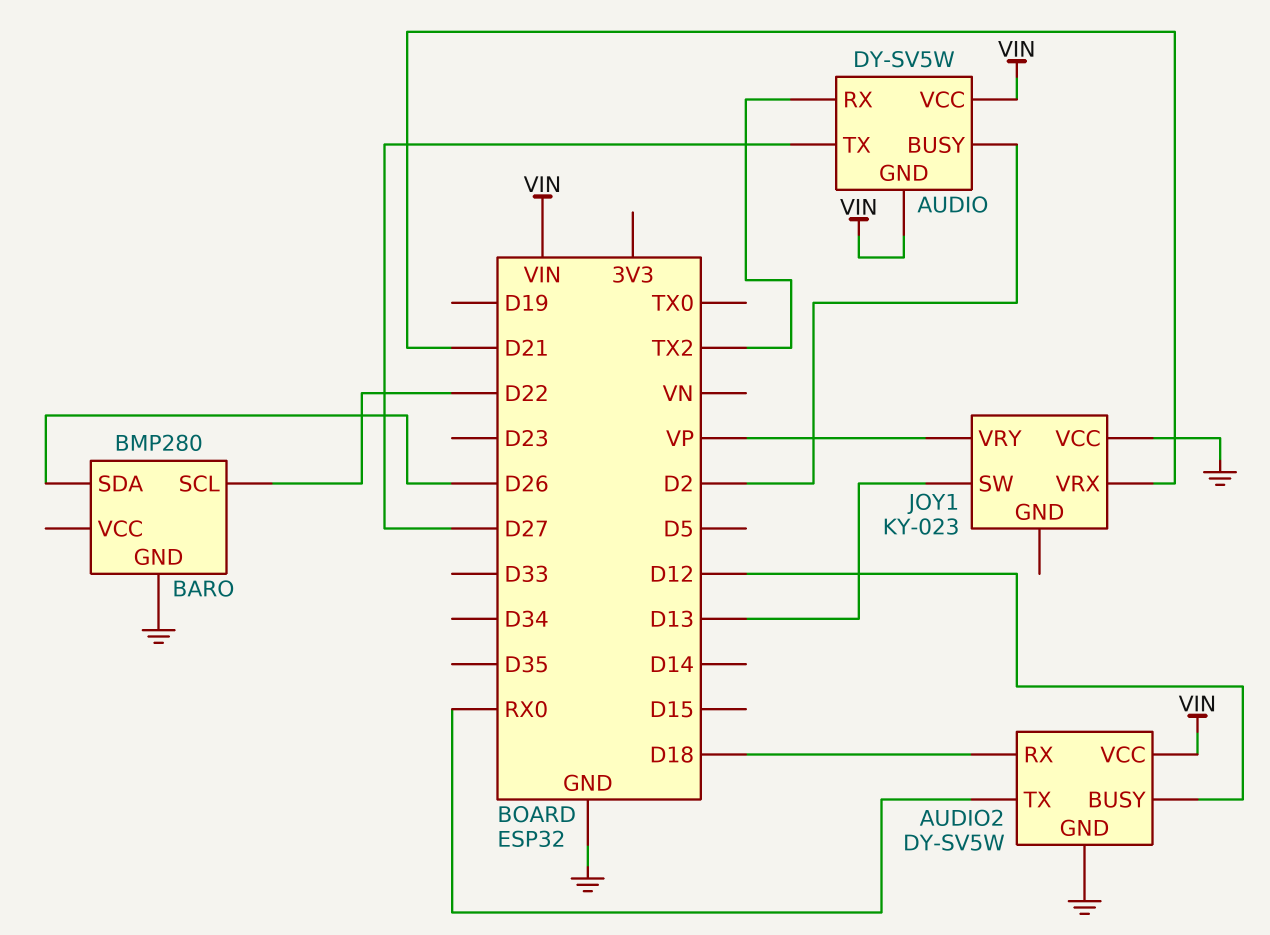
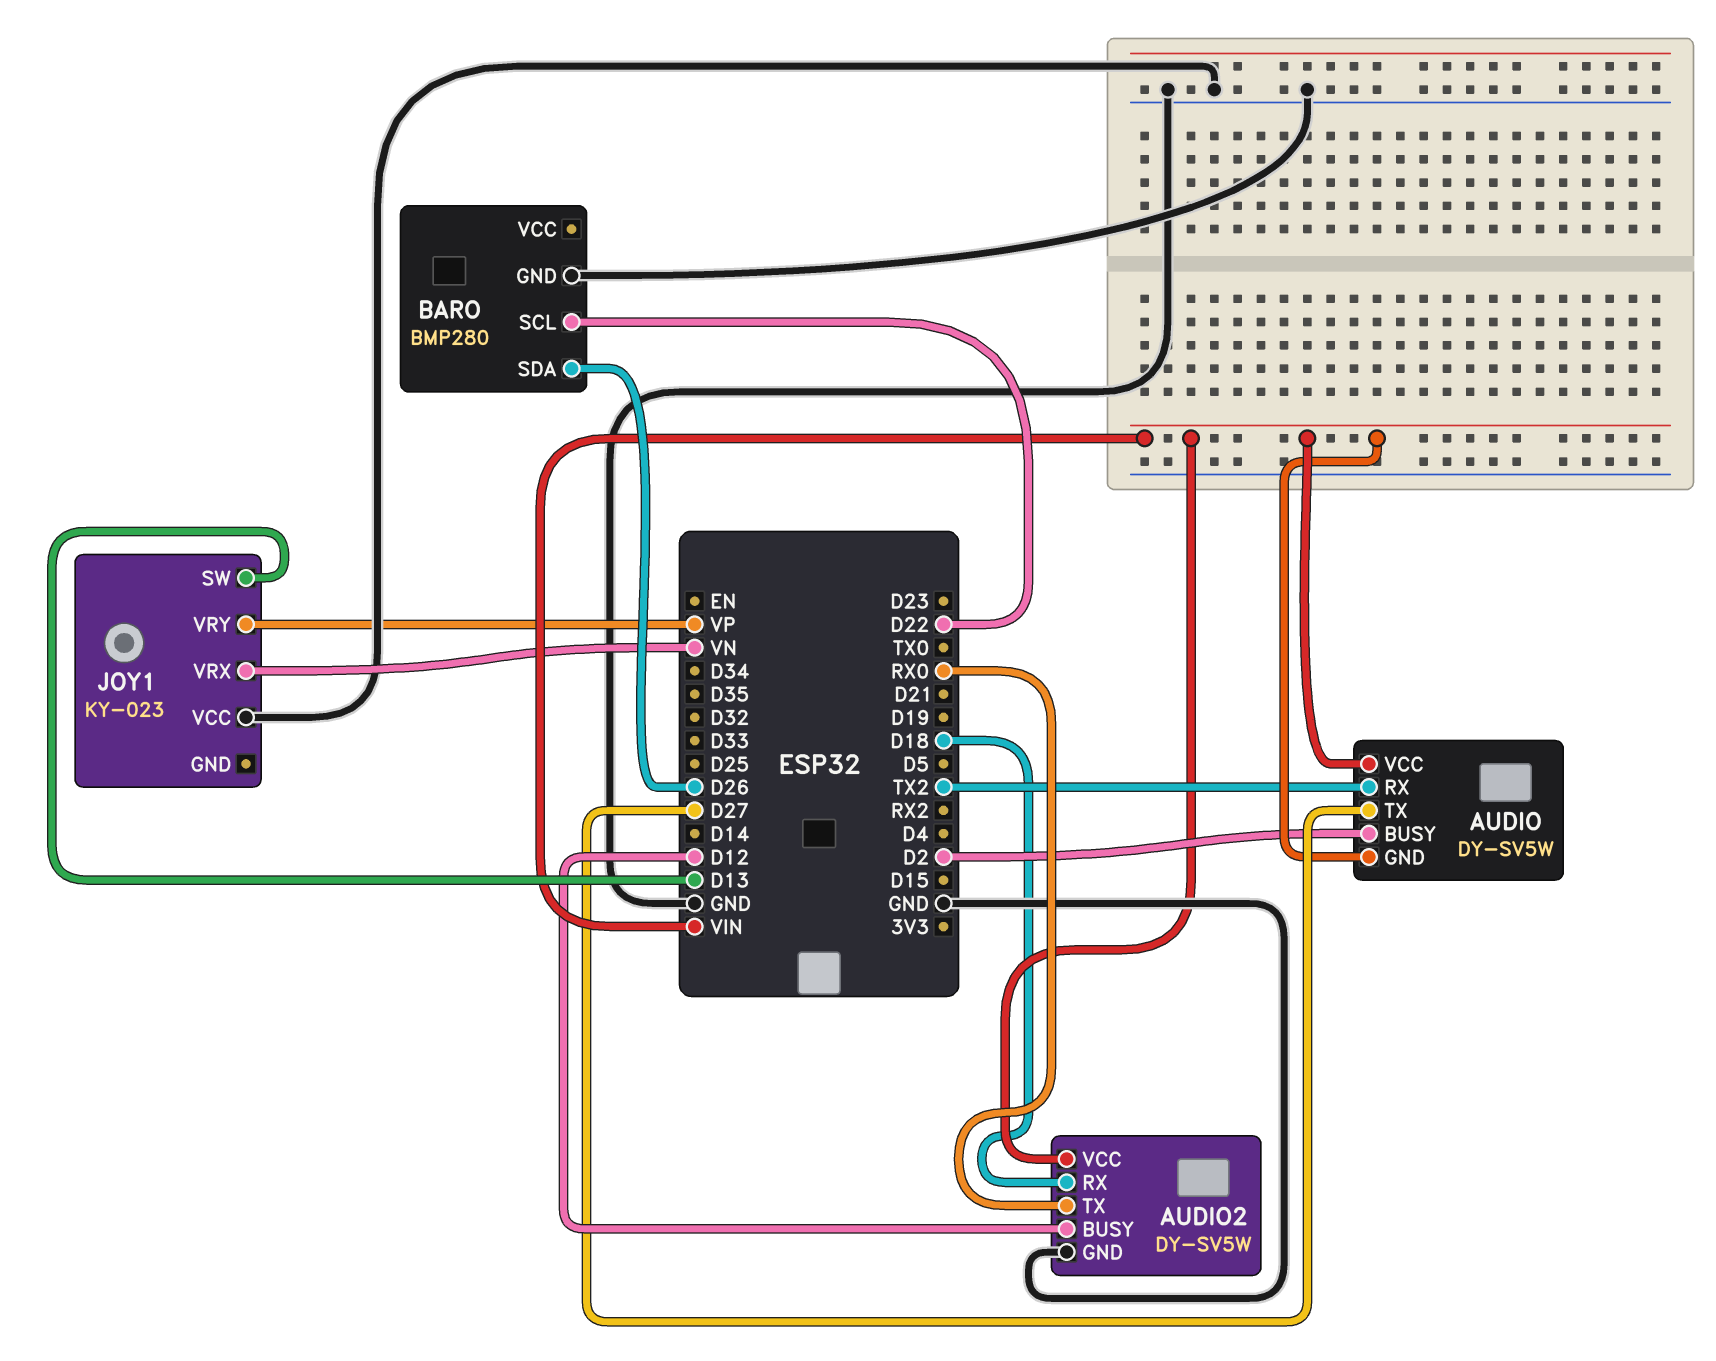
JOY1 pin VRX: D21 -> VN

